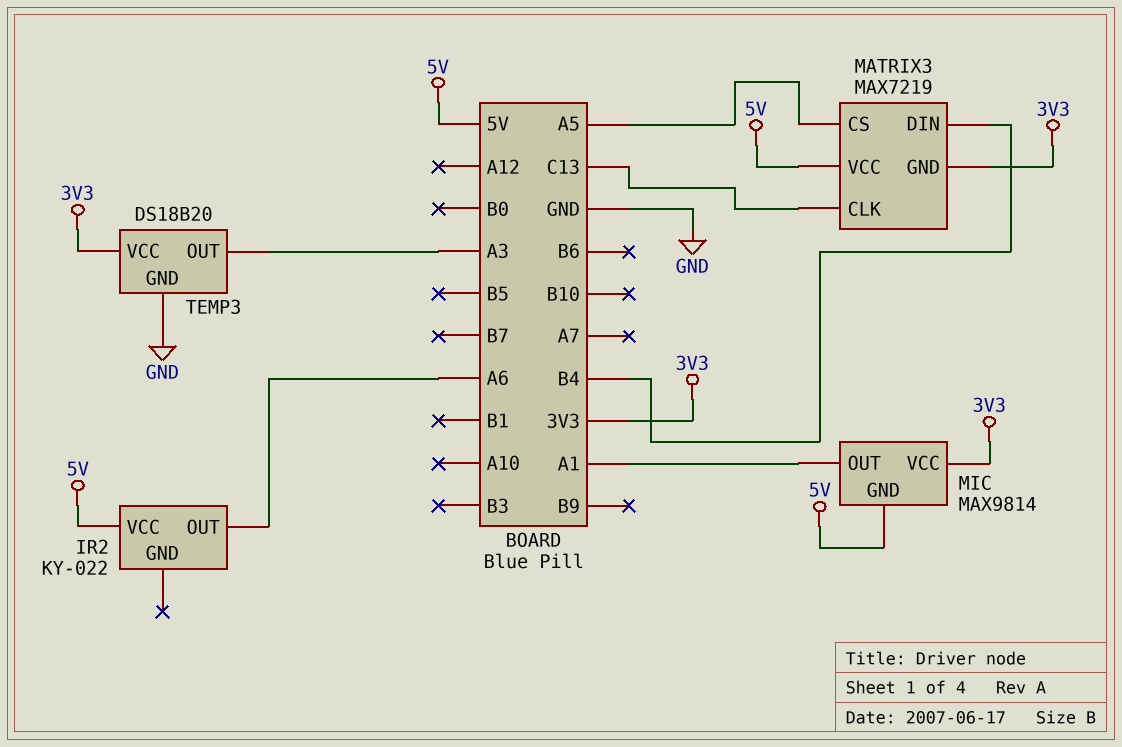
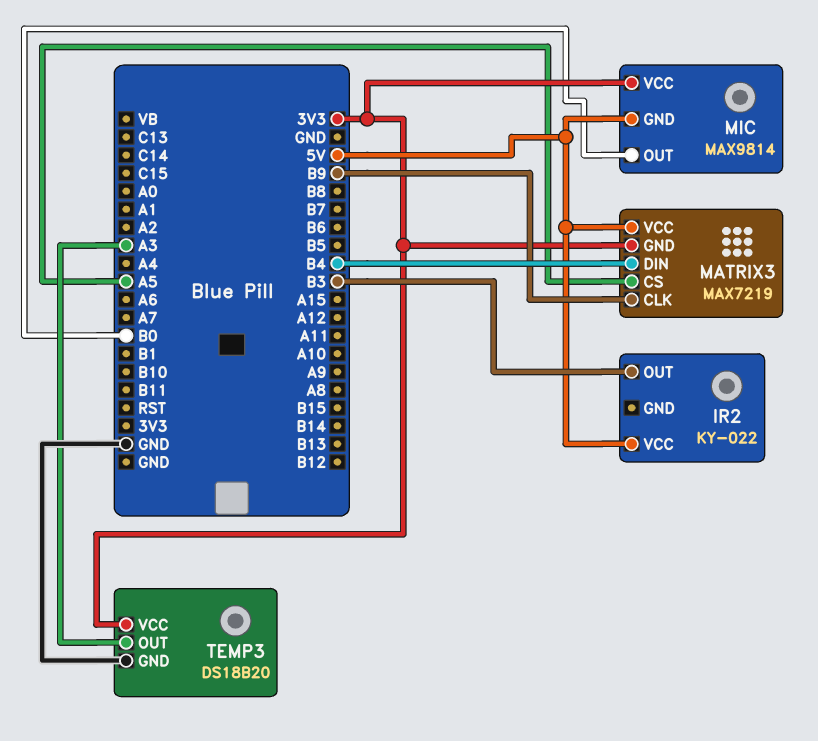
IR2 pin OUT: A6 -> B3
MATRIX3 pin CLK: C13 -> B9
MIC pin OUT: A1 -> B0

